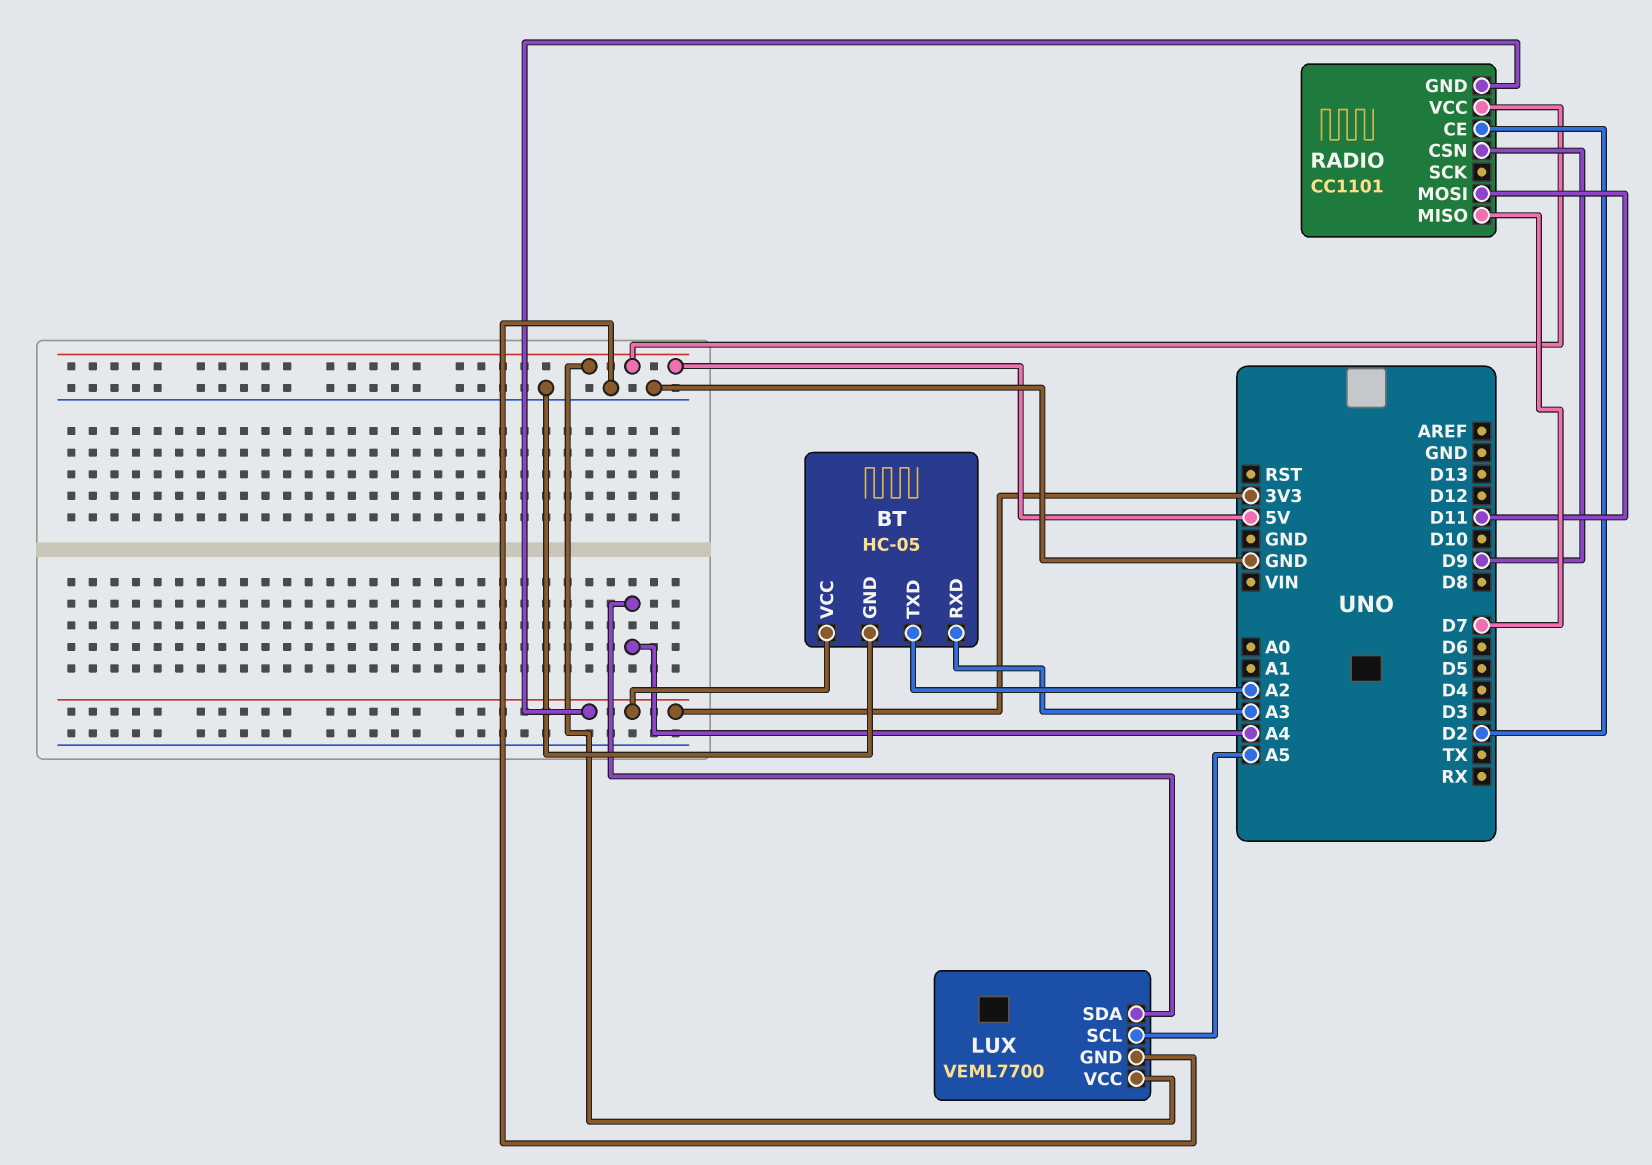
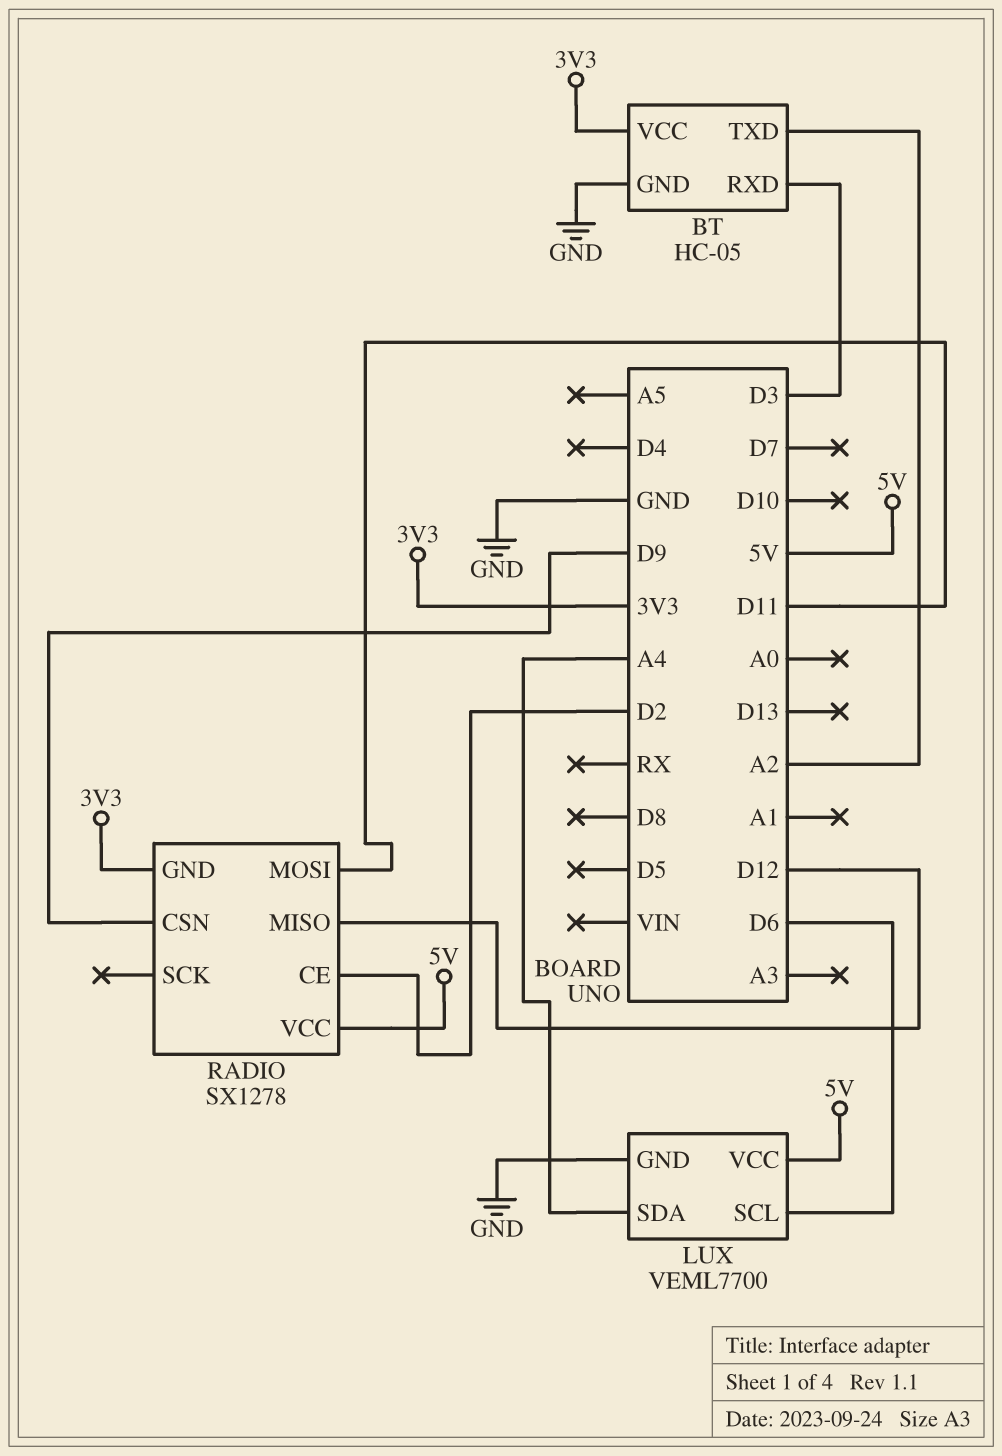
BT pin RXD: A3 -> D3
LUX pin SCL: A5 -> D6
RADIO: CC1101 -> SX1278
RADIO pin MISO: D7 -> D12

